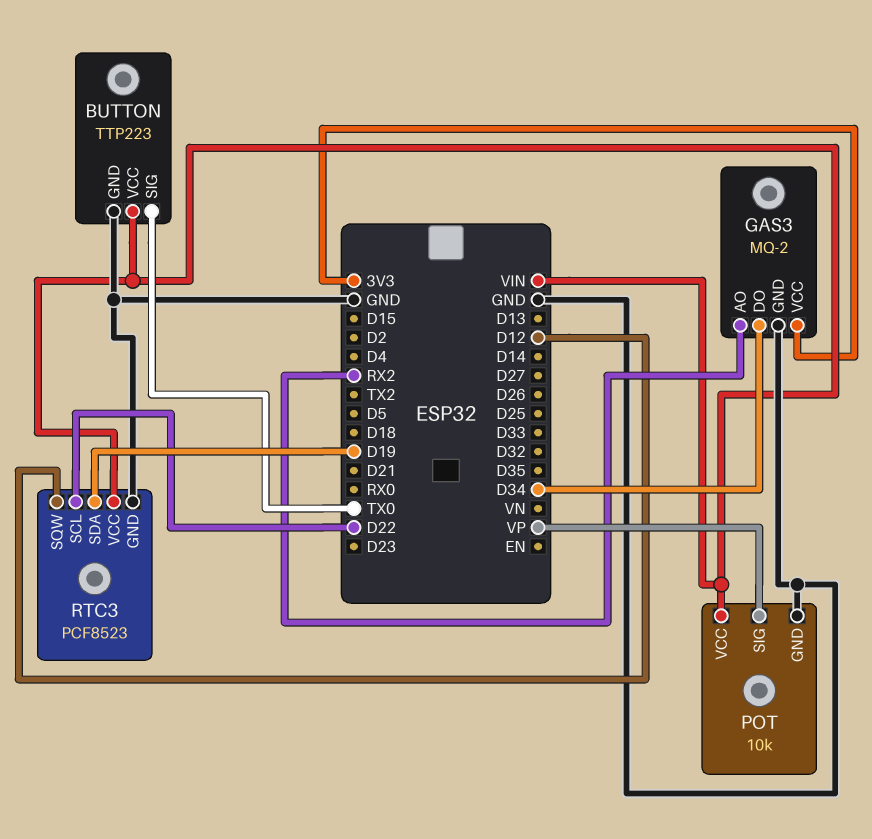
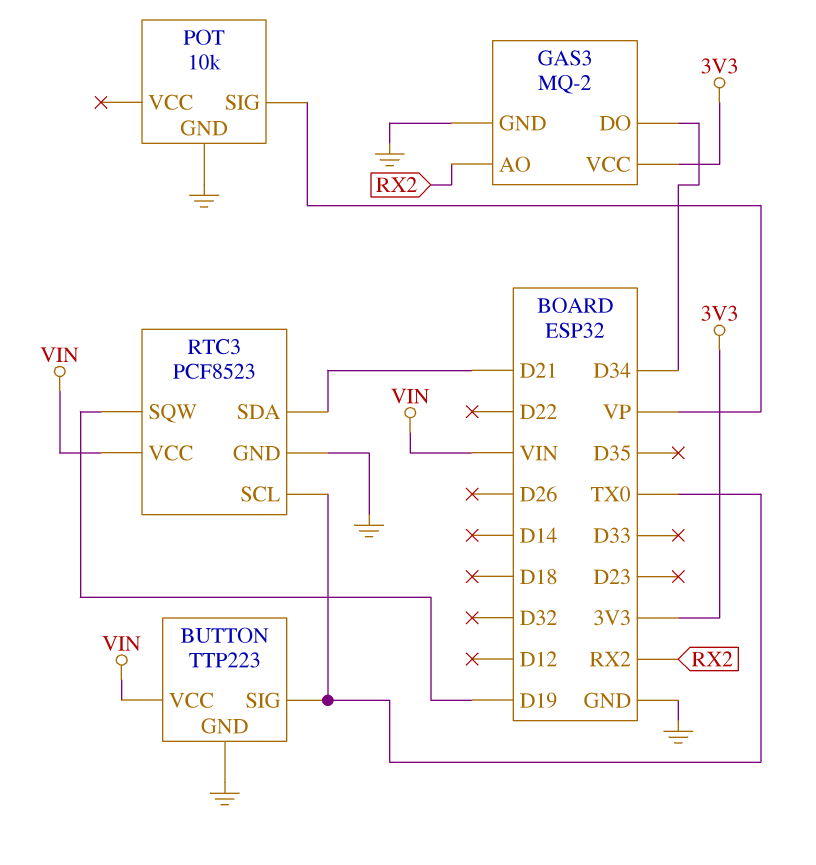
POT pin VCC: VIN -> none
RTC3 pin SCL: D22 -> TX0
RTC3 pin SDA: D19 -> D21
RTC3 pin SQW: D12 -> D19

